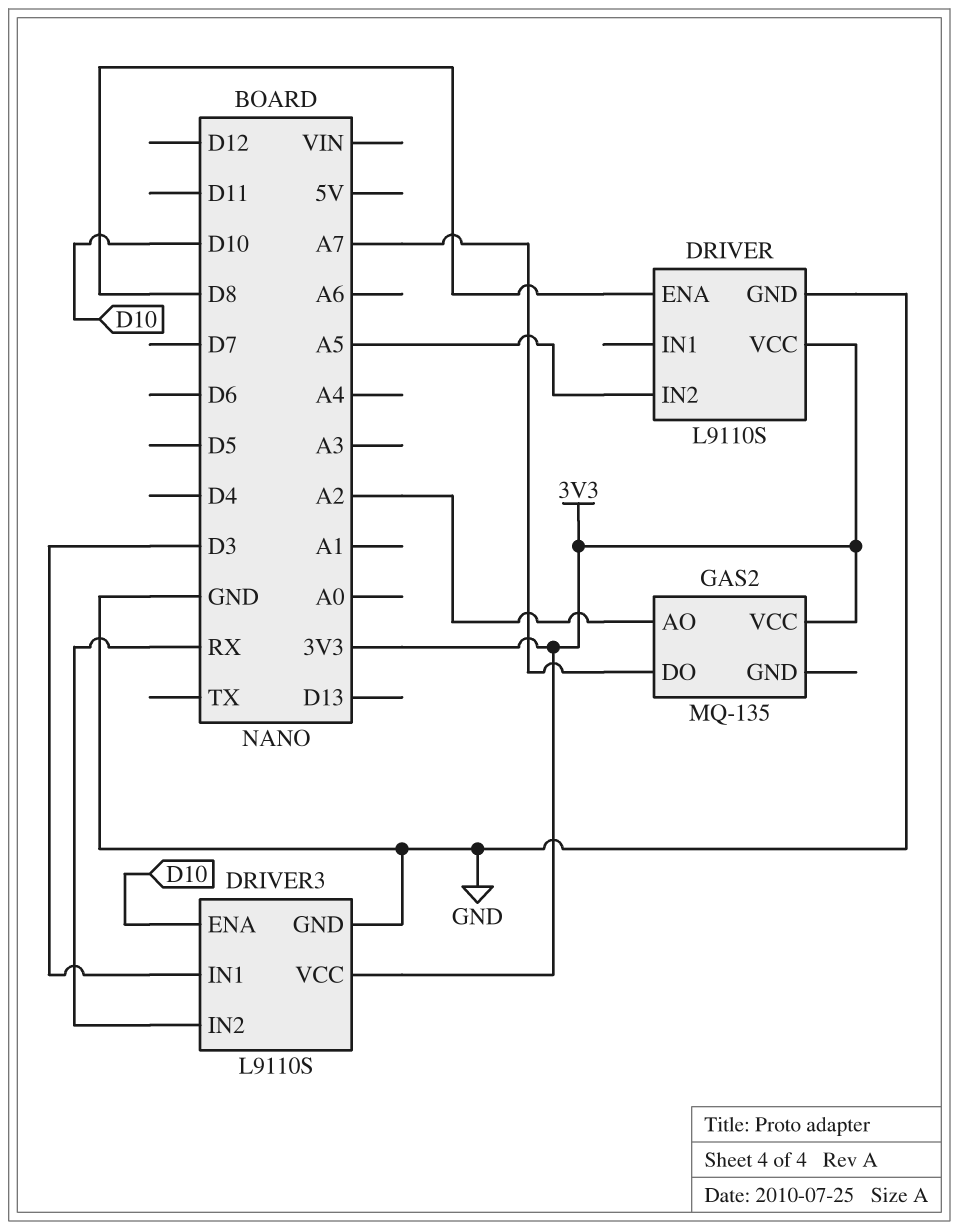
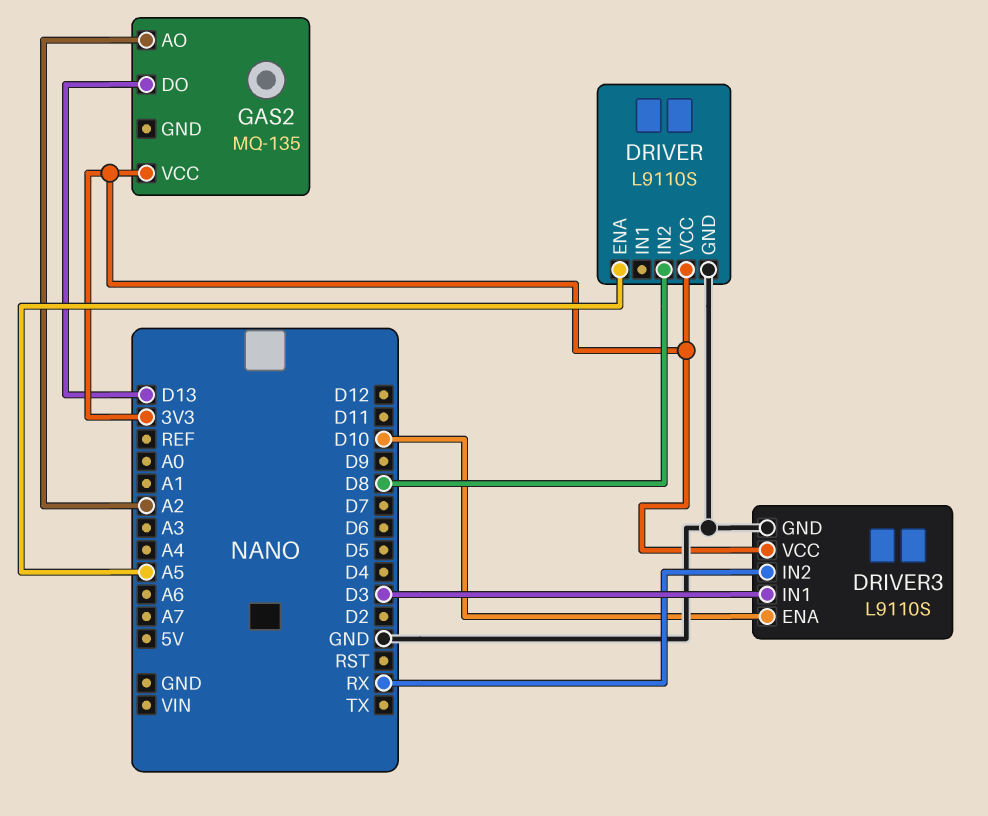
DRIVER pin ENA: D8 -> A5
DRIVER pin IN2: A5 -> D8
GAS2 pin DO: A7 -> D13

